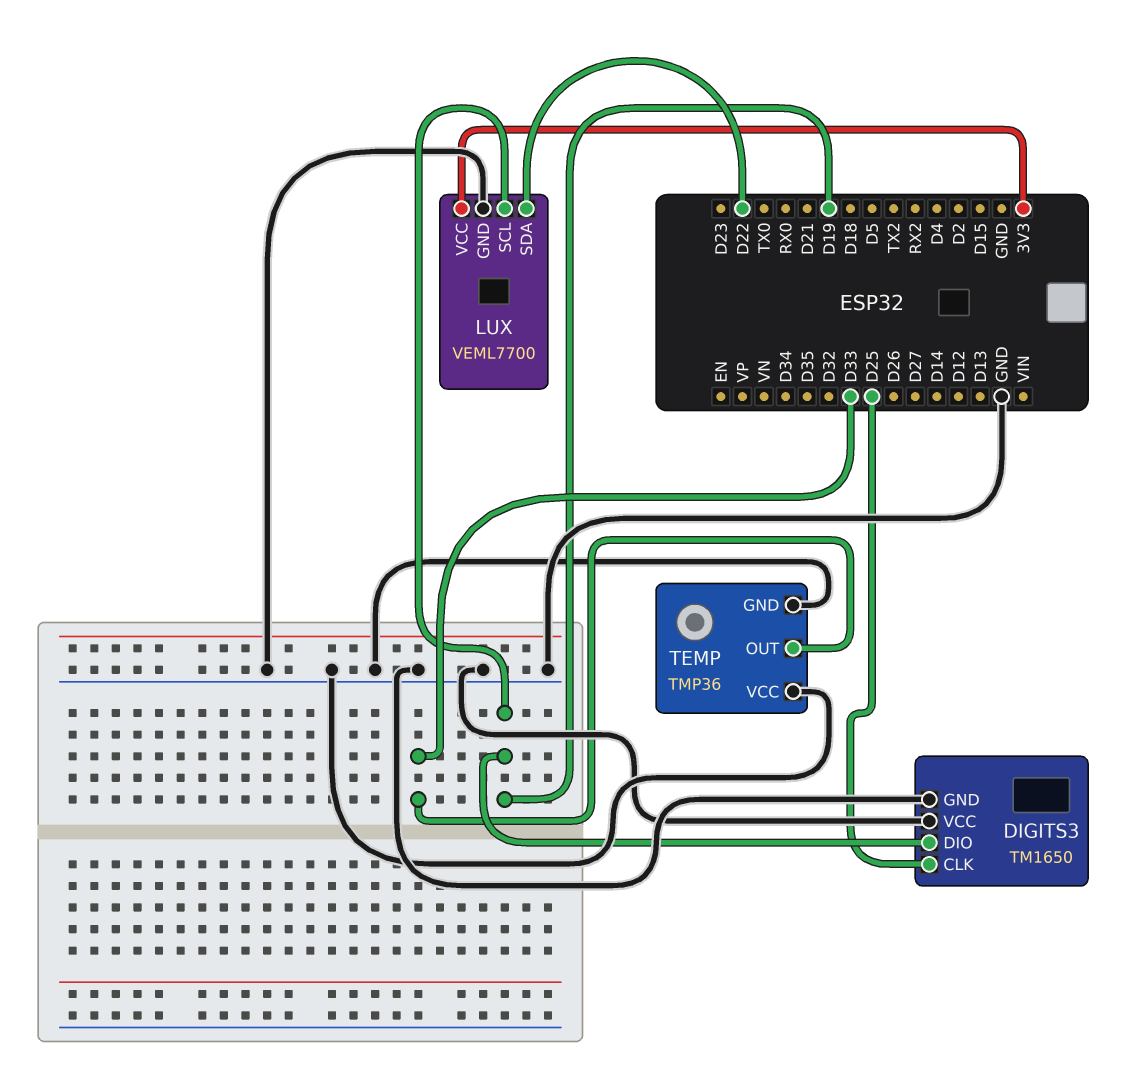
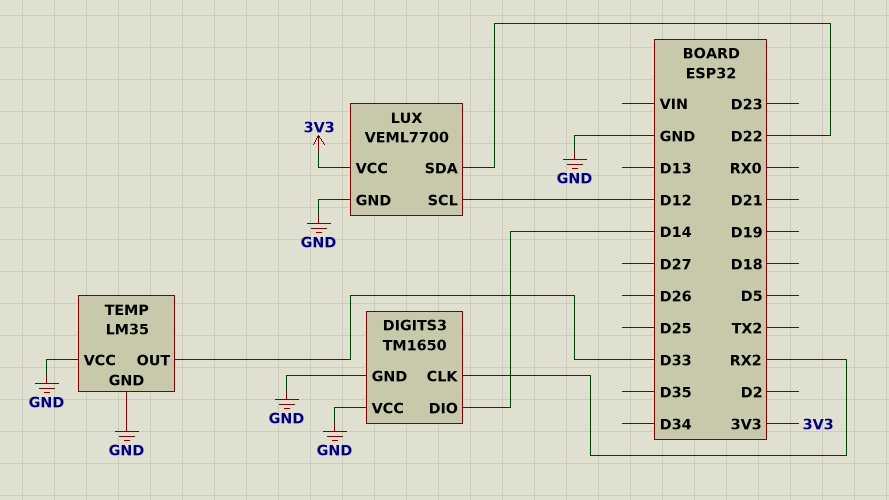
DIGITS3 pin CLK: D25 -> RX2
DIGITS3 pin DIO: D19 -> D14
LUX pin SCL: D19 -> D12
TEMP: TMP36 -> LM35

